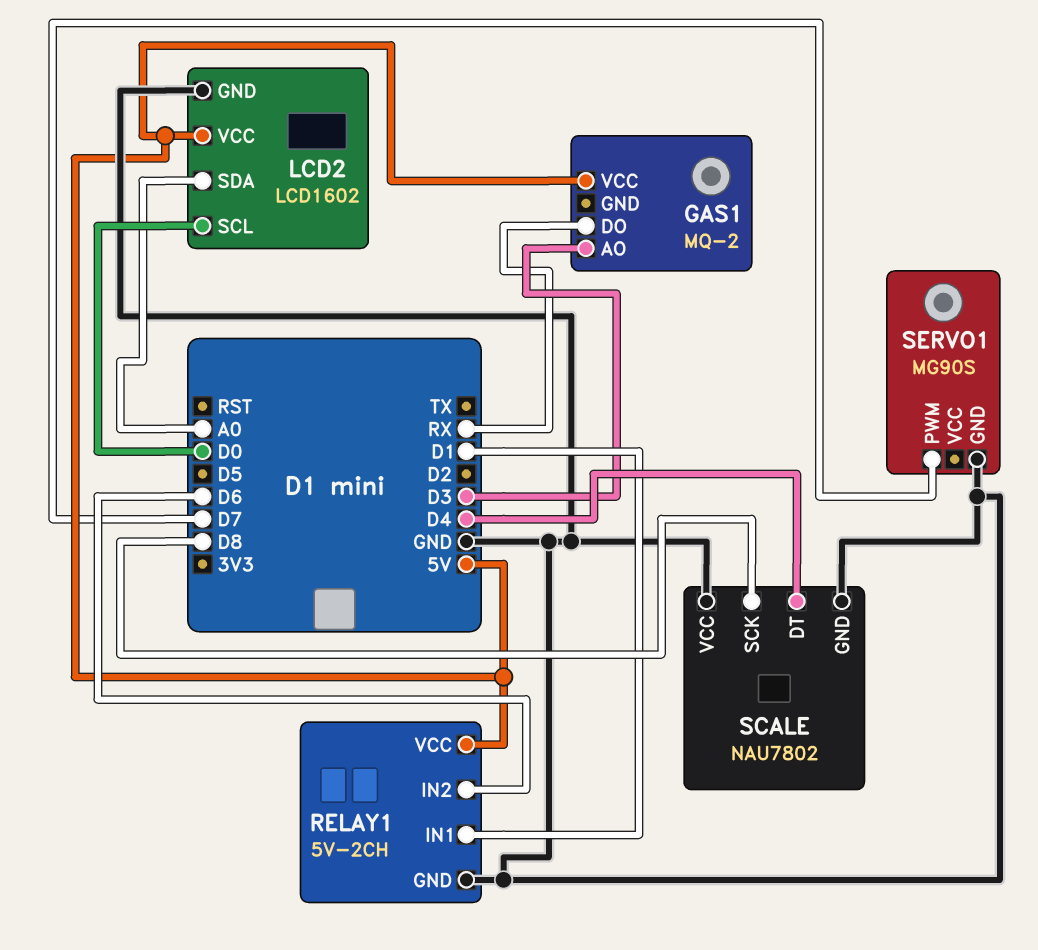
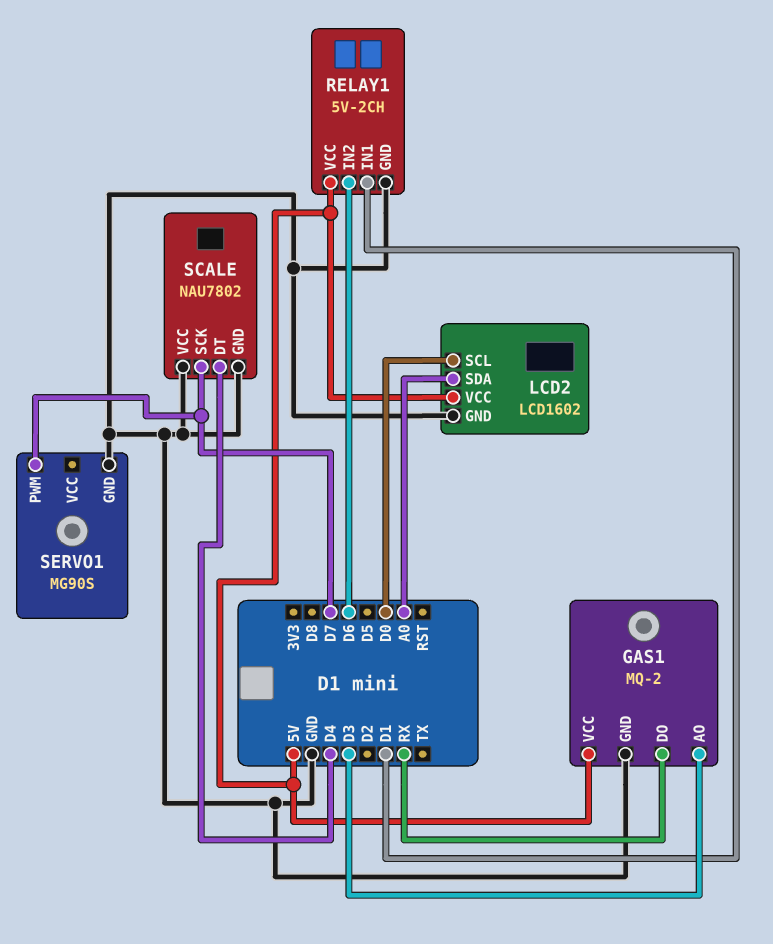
GAS1 pin GND: none -> GND
SCALE pin SCK: D8 -> D7

